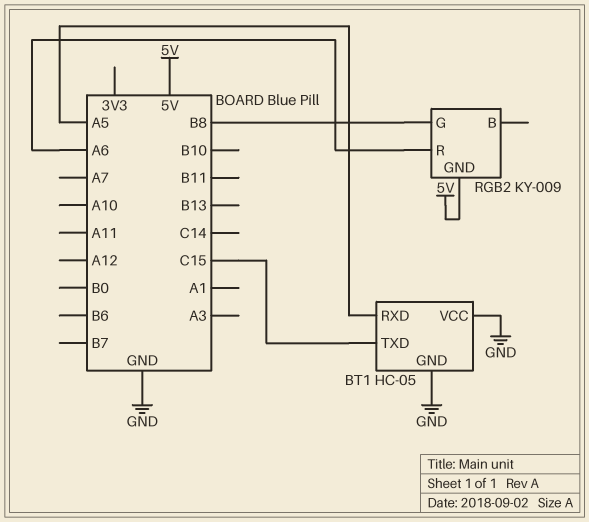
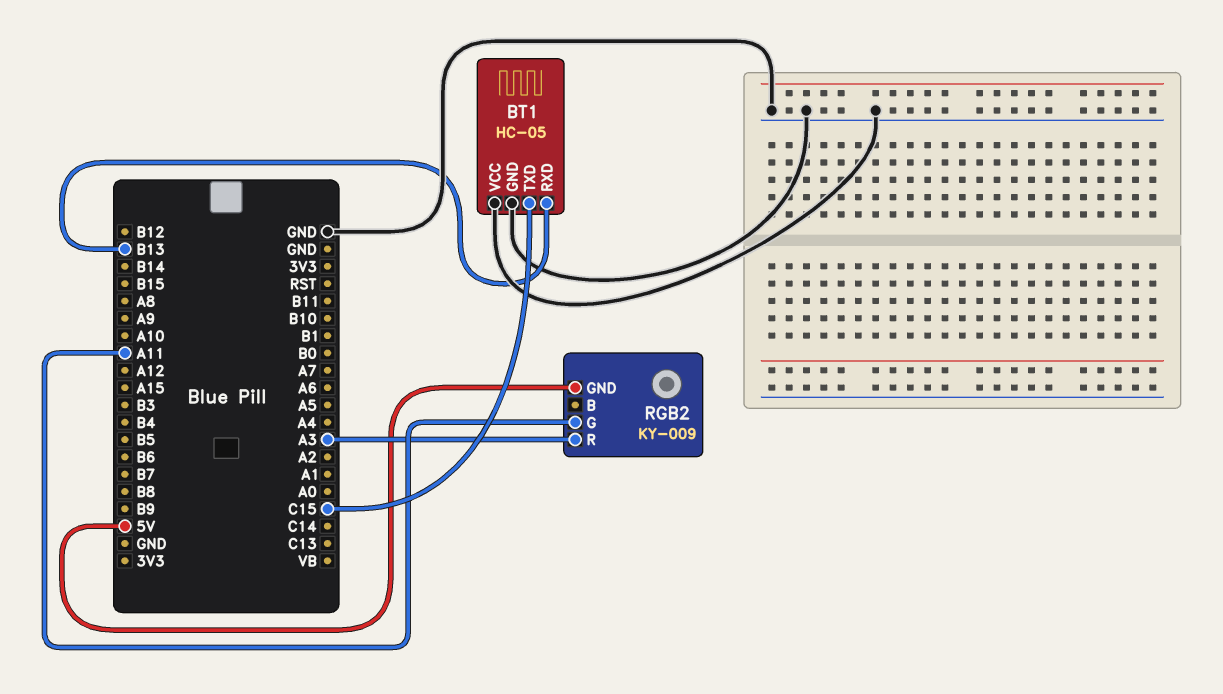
BT1 pin RXD: A5 -> B13
RGB2 pin G: B8 -> A11
RGB2 pin R: A6 -> A3

